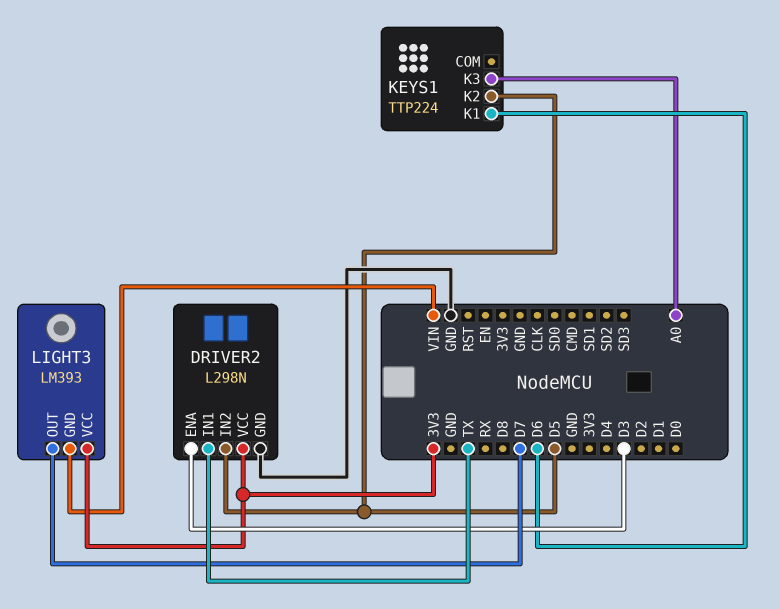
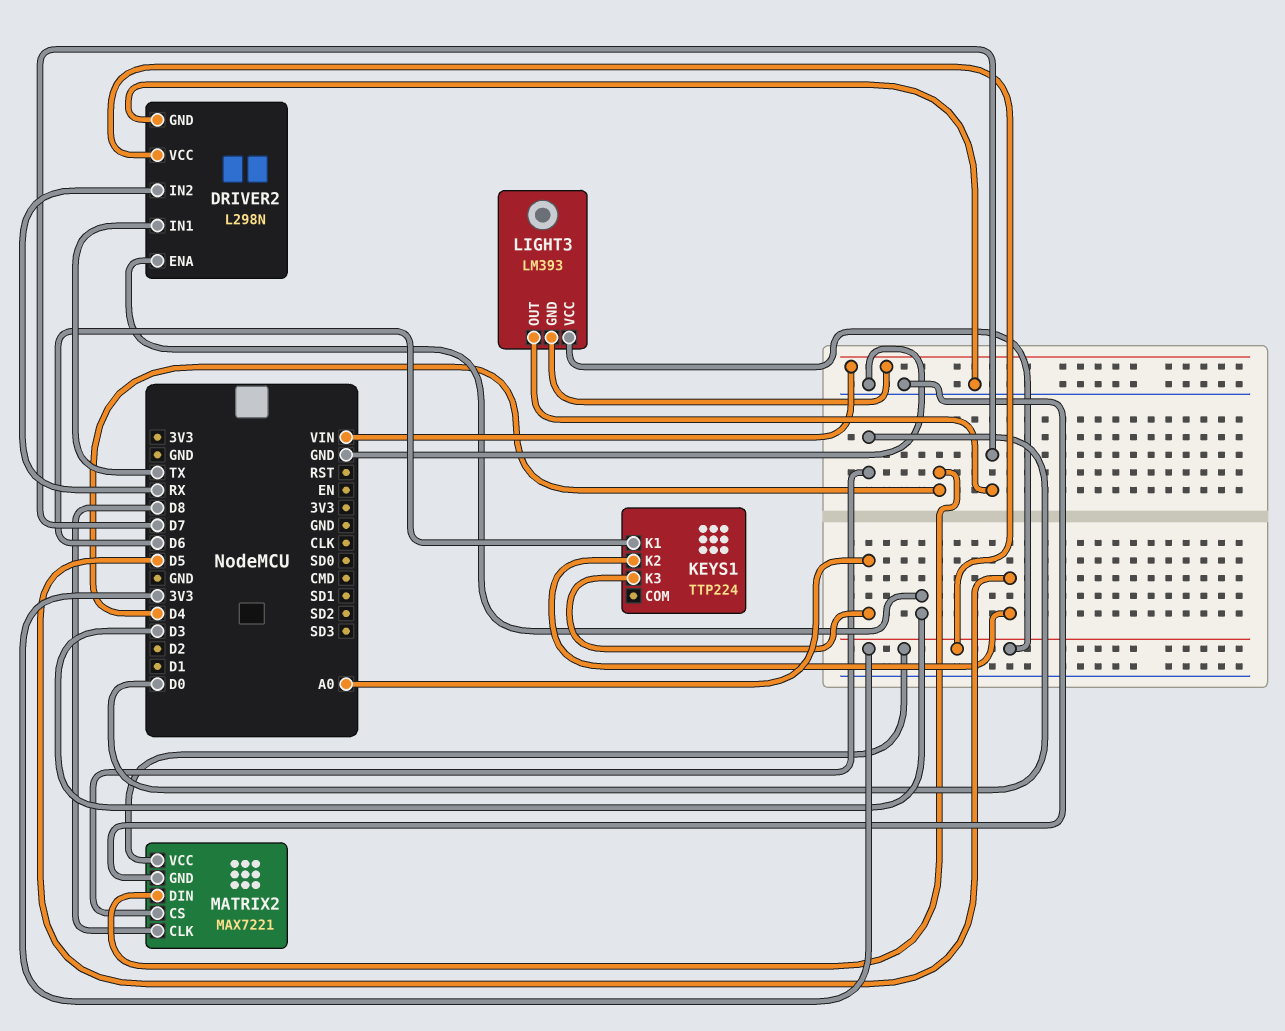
DRIVER2 pin IN2: D5 -> RX
MATRIX2: none -> MAX7221
MATRIX2 pin CLK: none -> D8
MATRIX2 pin CS: none -> D0
MATRIX2 pin DIN: none -> D4
MATRIX2 pin GND: none -> GND
MATRIX2 pin VCC: none -> 3V3

